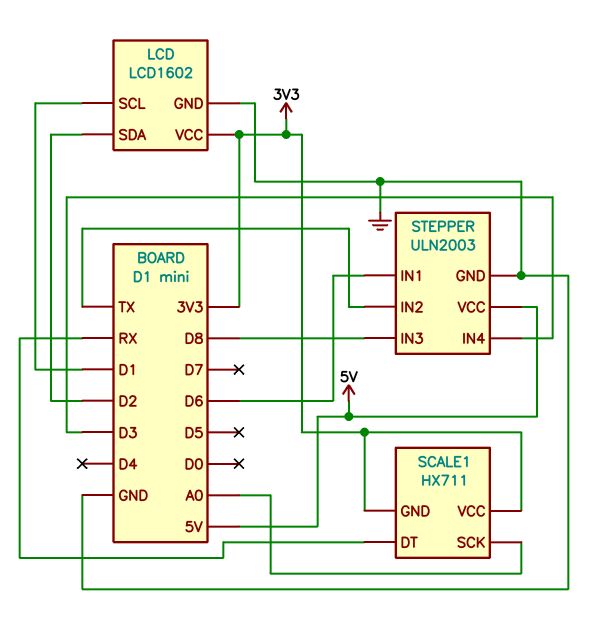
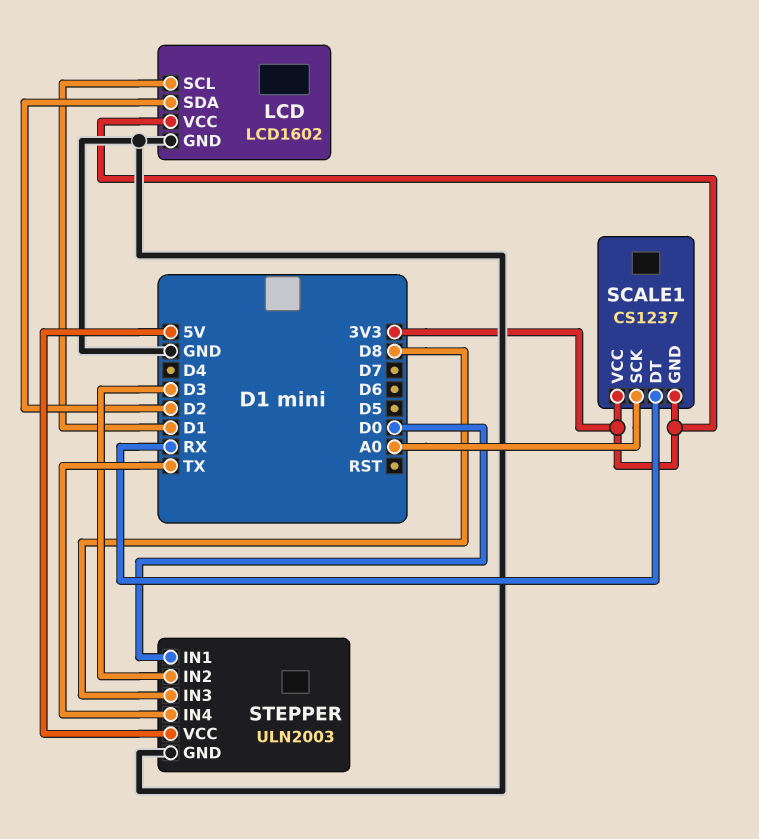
SCALE1: HX711 -> CS1237
STEPPER pin IN1: D6 -> D0
STEPPER pin IN2: TX -> D3
STEPPER pin IN4: D3 -> TX

